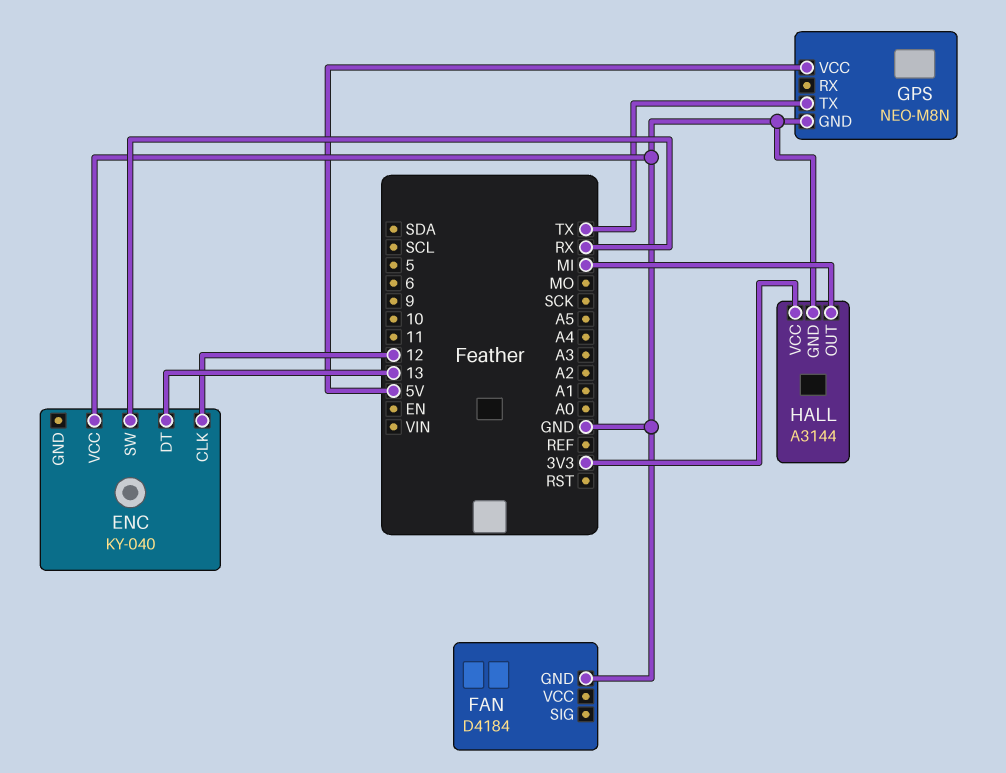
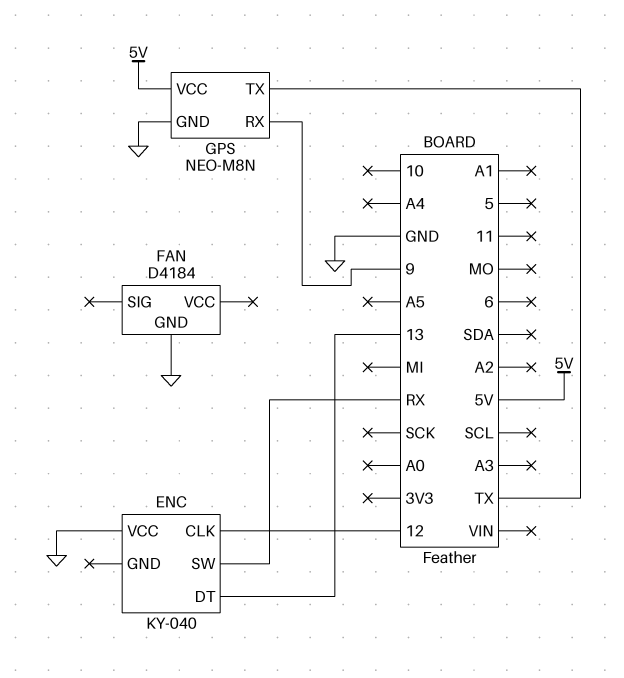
GPS pin RX: none -> 9
HALL: A3144 -> none
HALL pin GND: GND -> none
HALL pin OUT: MI -> none
HALL pin VCC: 3V3 -> none

